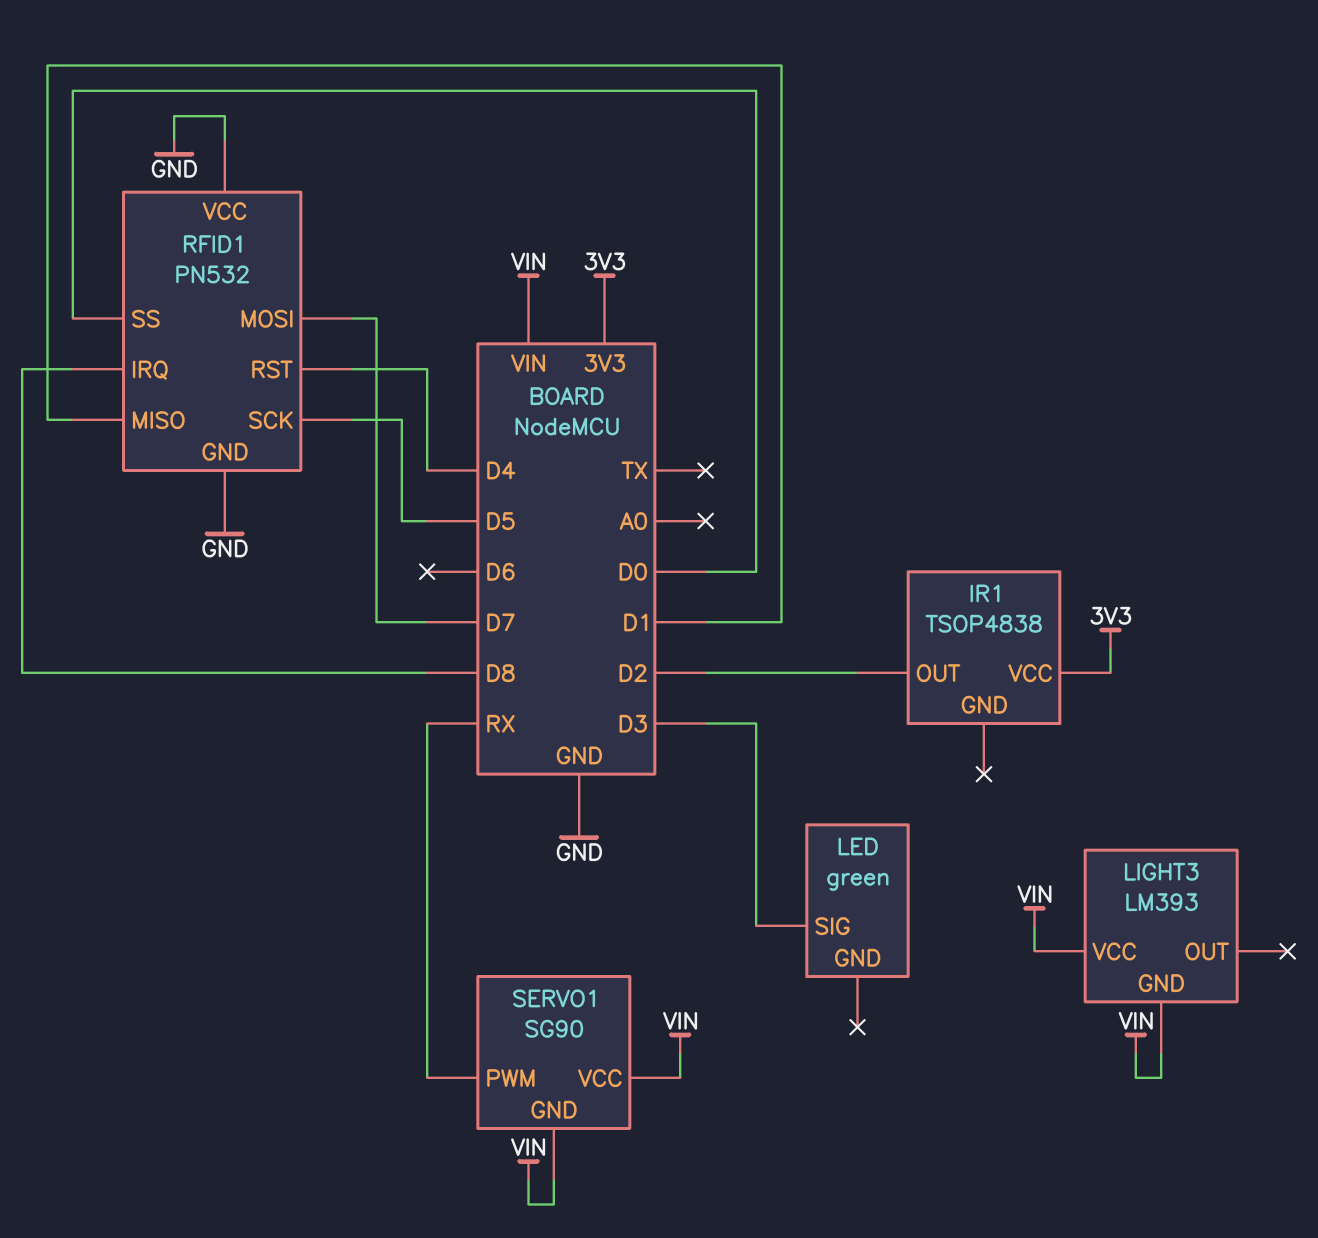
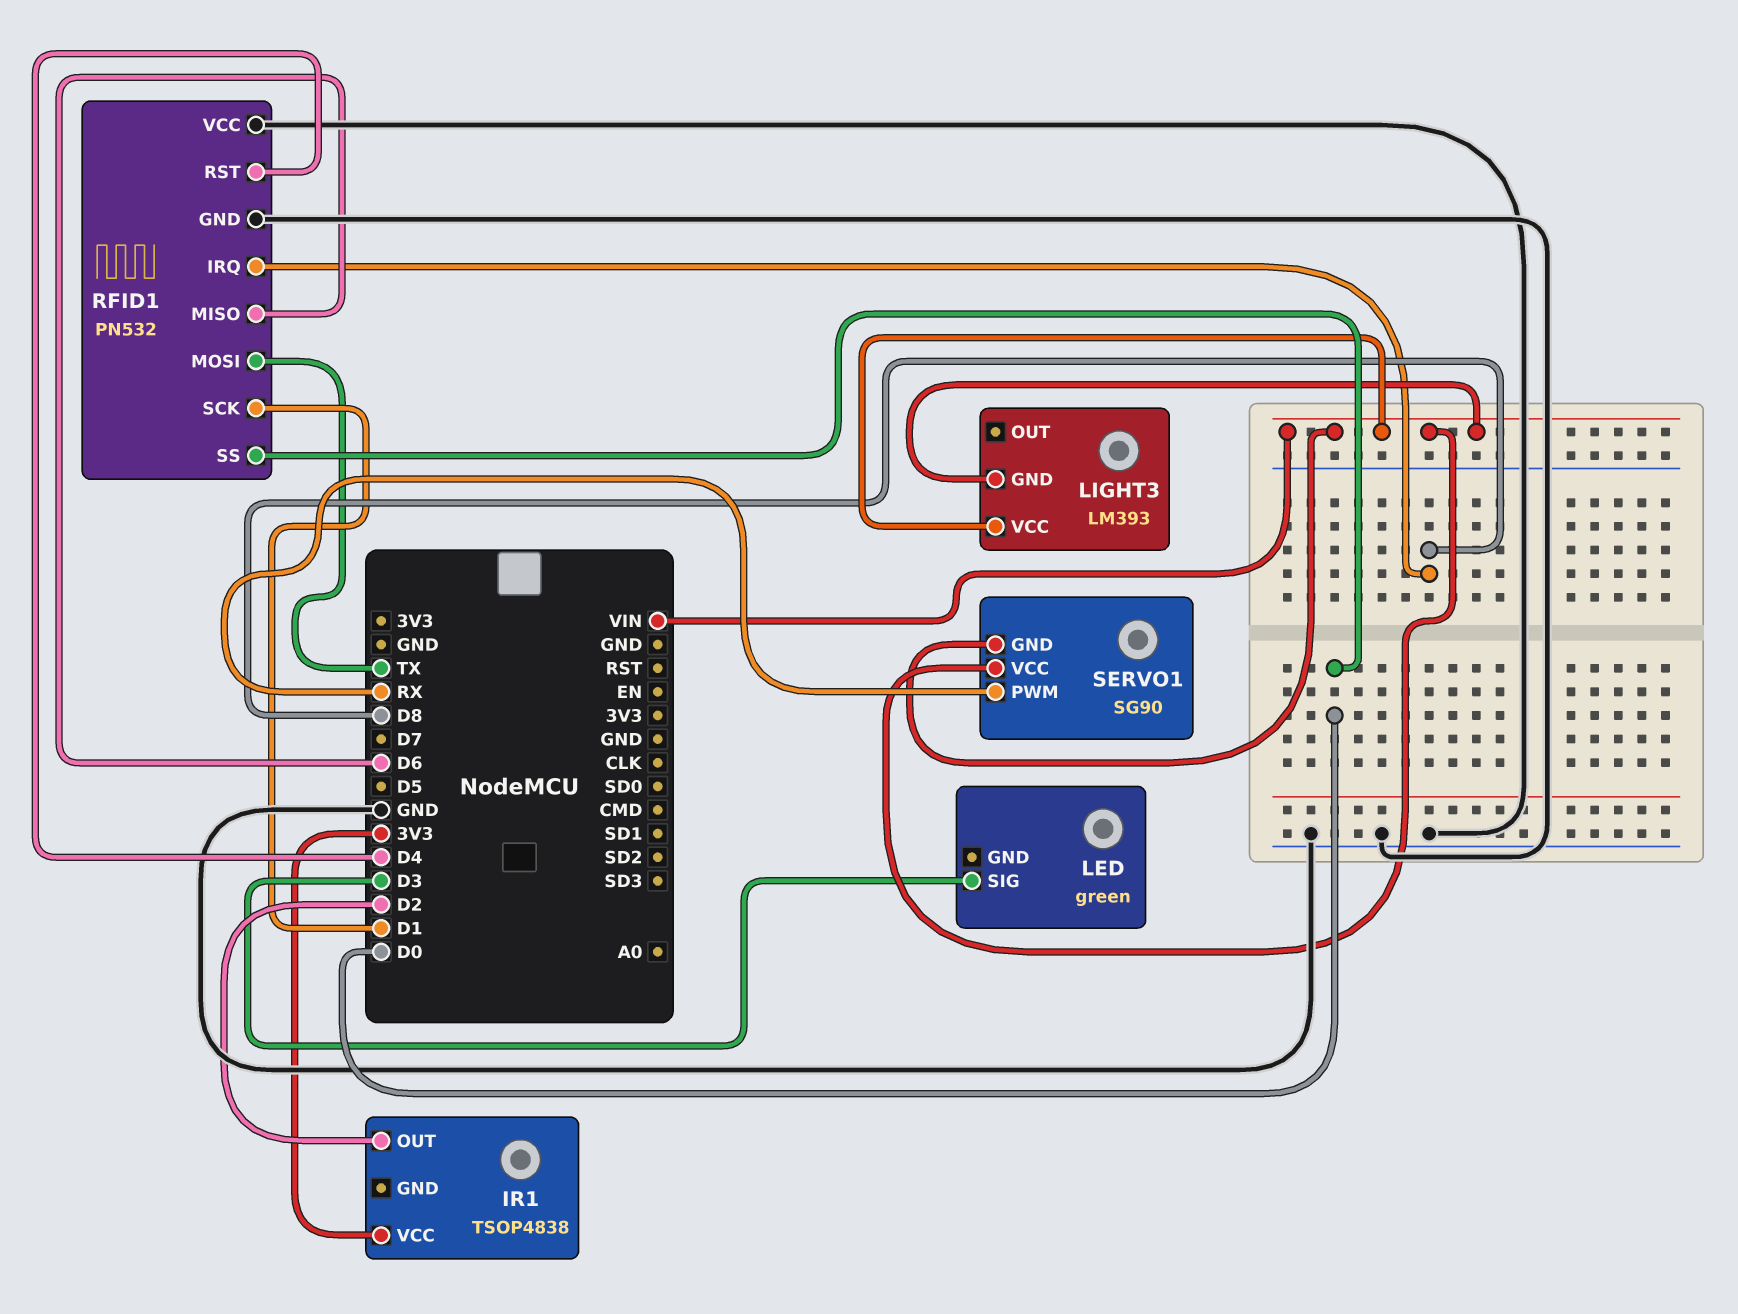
RFID1 pin MISO: D1 -> D6
RFID1 pin MOSI: D7 -> TX
RFID1 pin SCK: D5 -> D1

